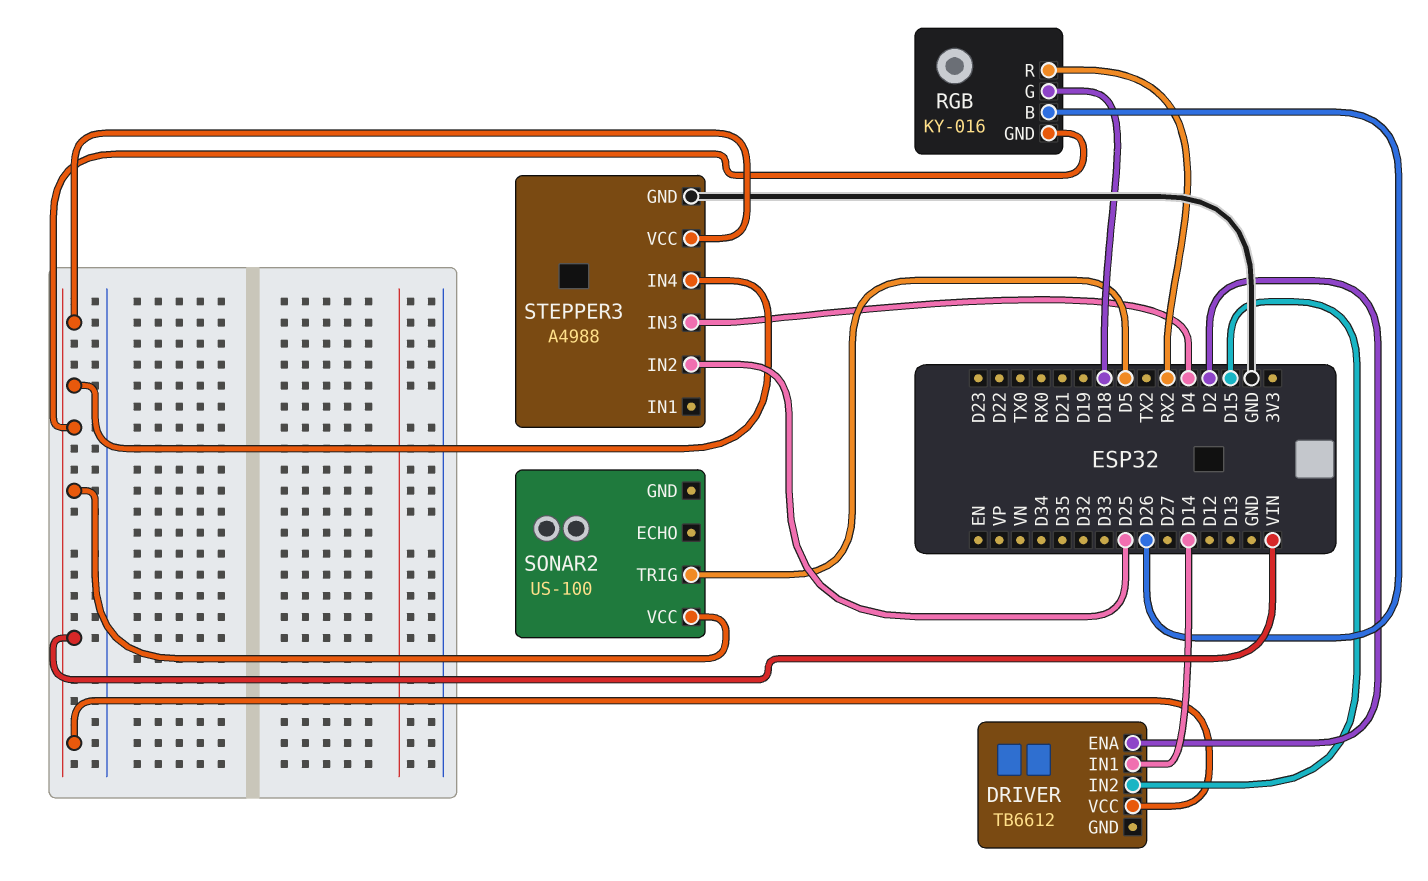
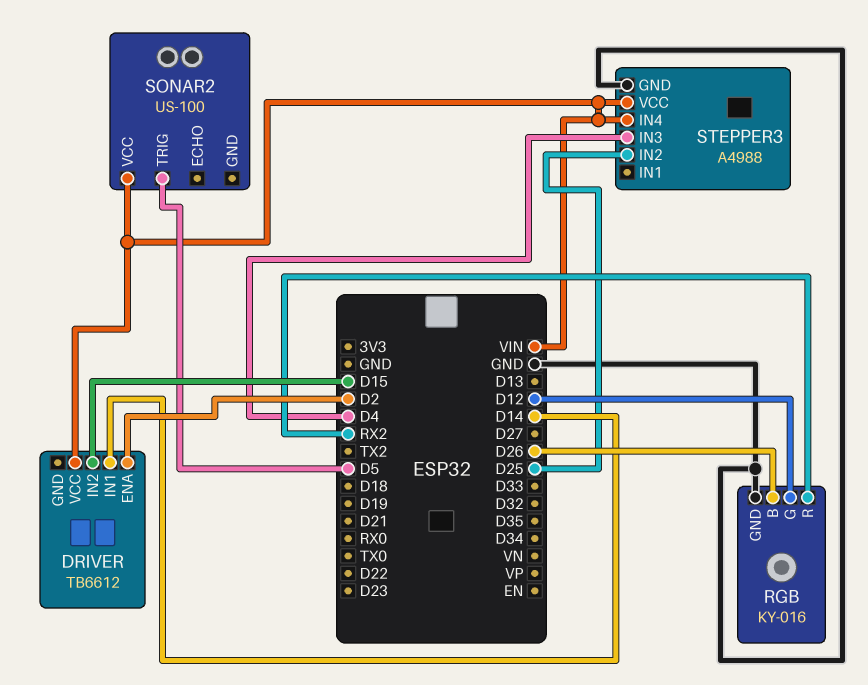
RGB pin G: D18 -> D12
RGB pin GND: VIN -> GND

